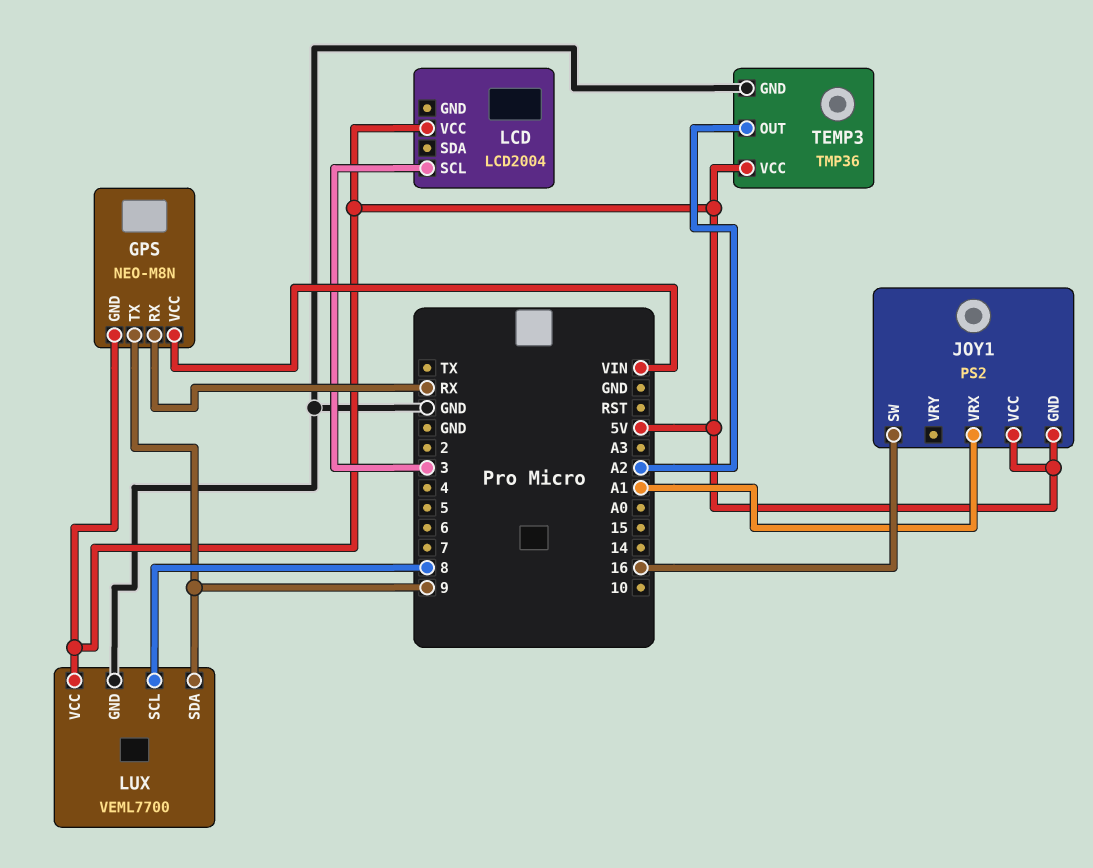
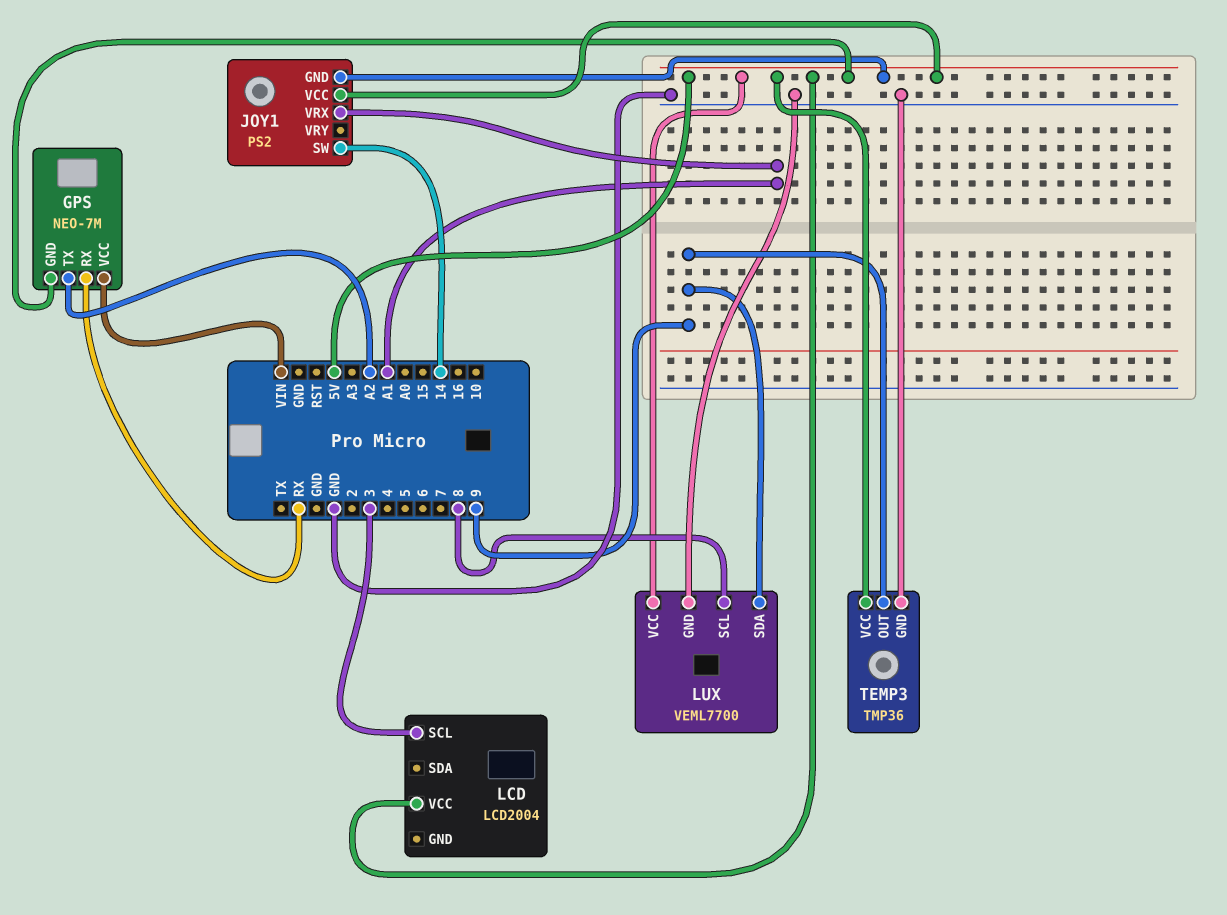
GPS: NEO-M8N -> NEO-7M
GPS pin TX: 9 -> A2
JOY1 pin SW: 16 -> 14
TEMP3 pin OUT: A2 -> 9

